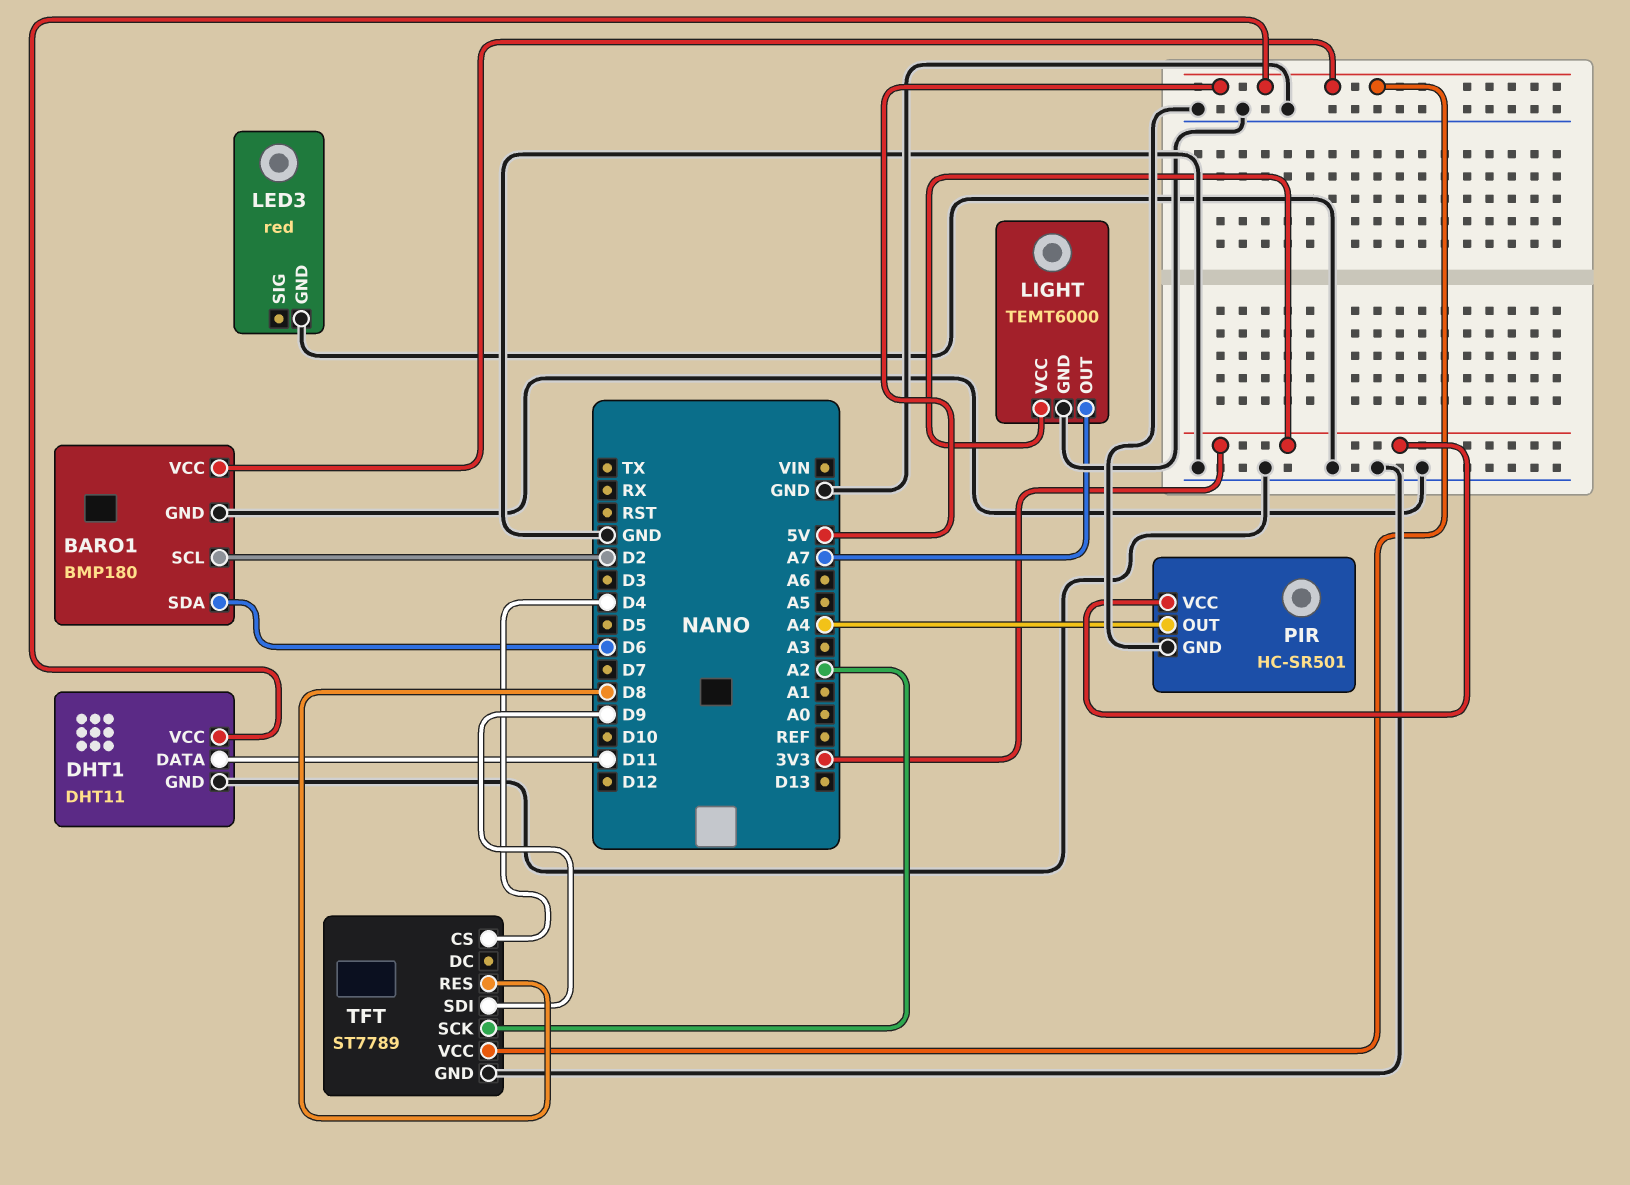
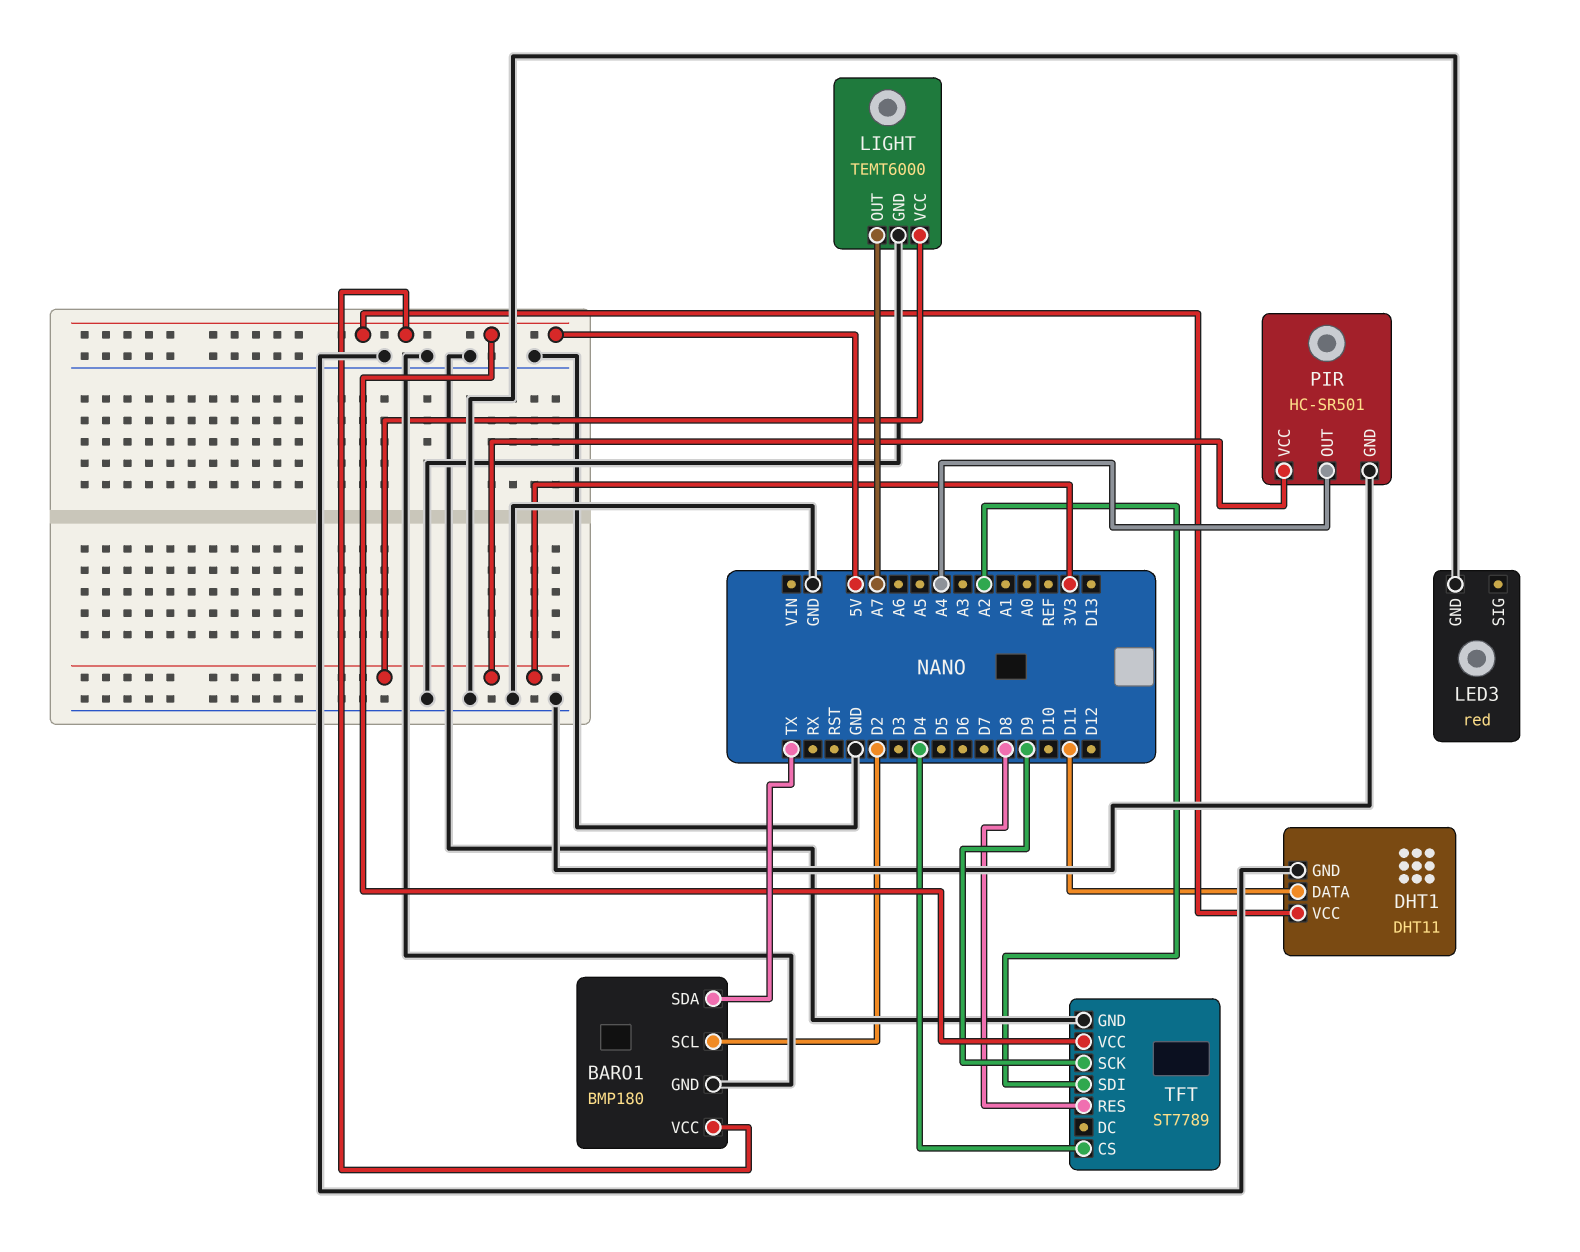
BARO1 pin SDA: D6 -> TX
TFT pin SCK: A2 -> D9
TFT pin SDI: D9 -> A2

